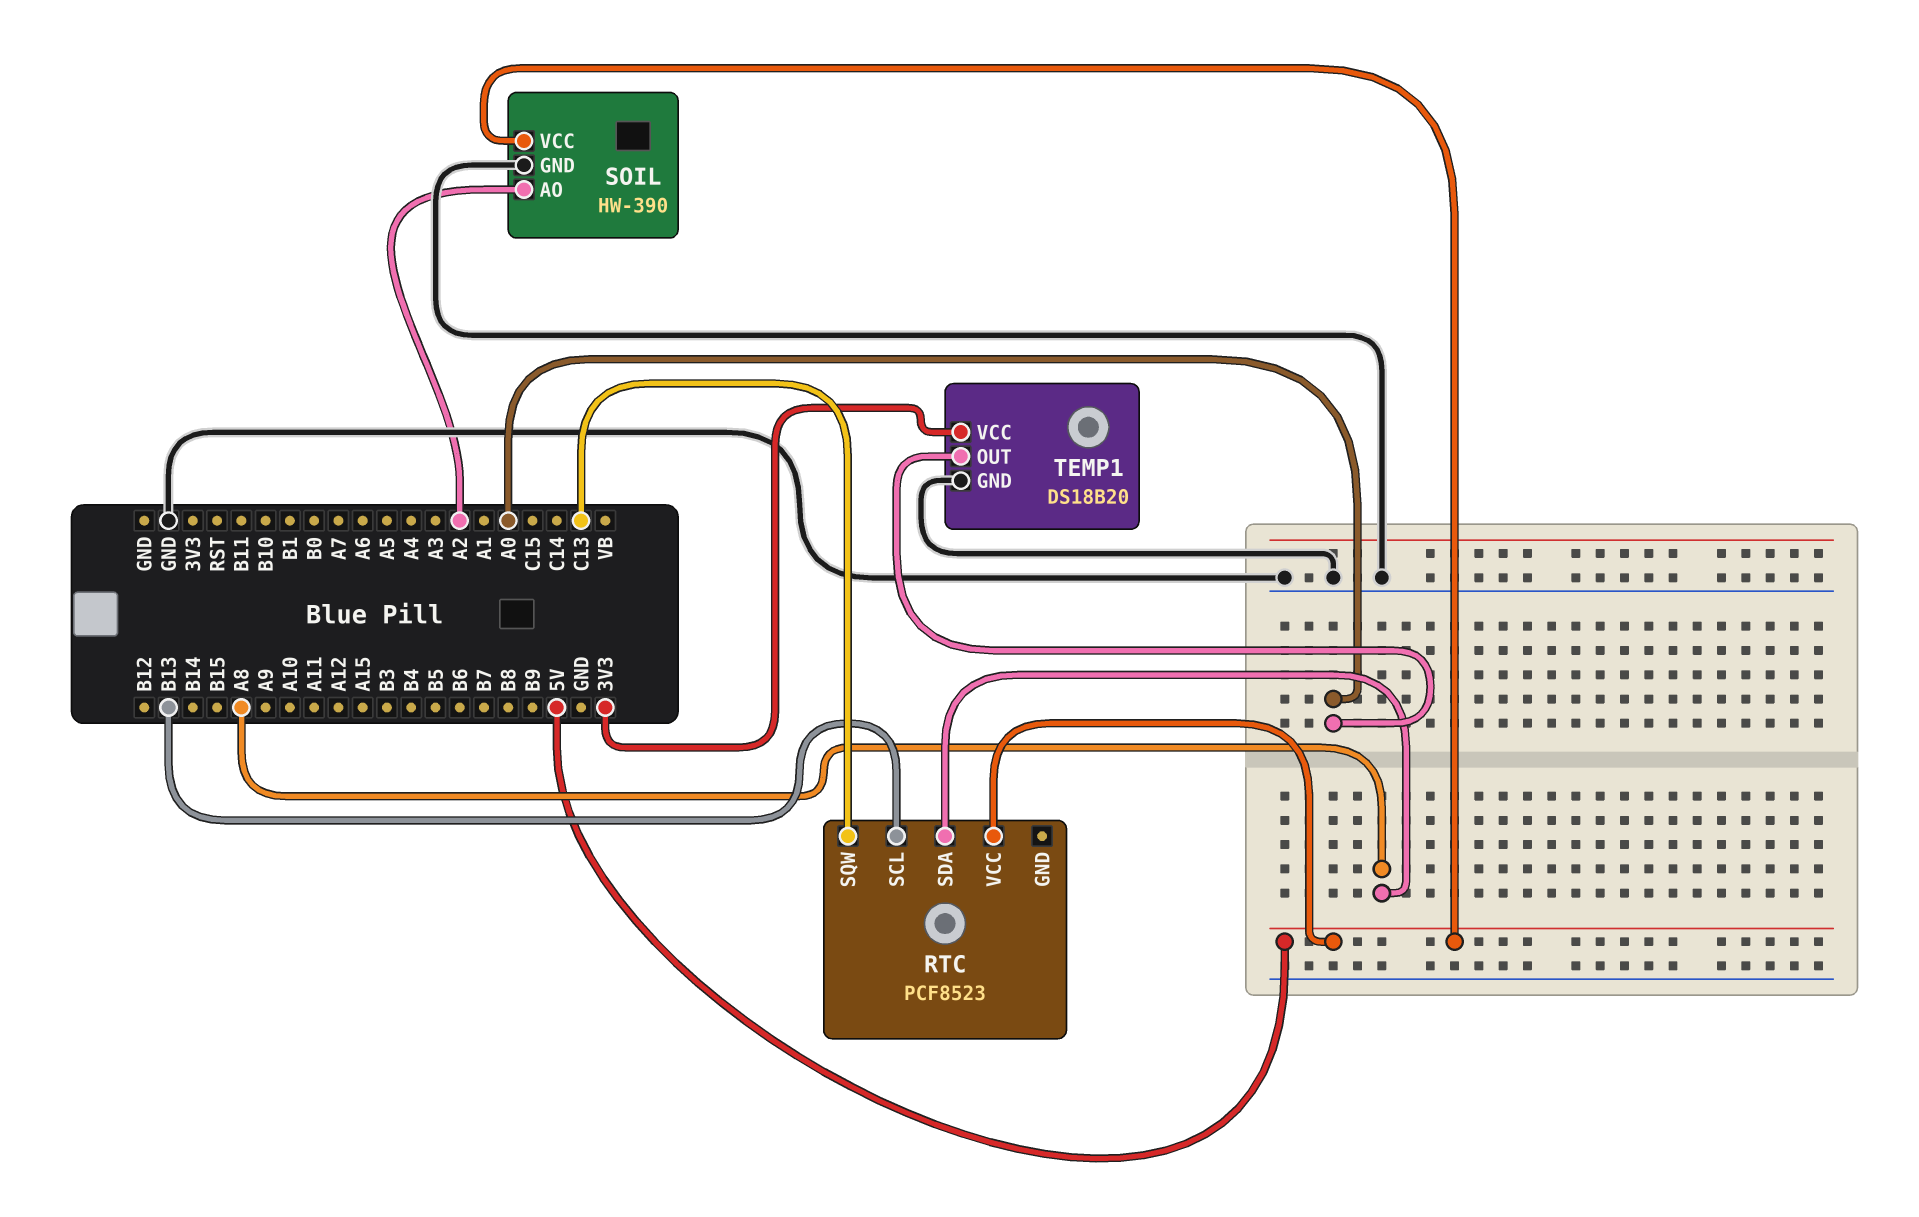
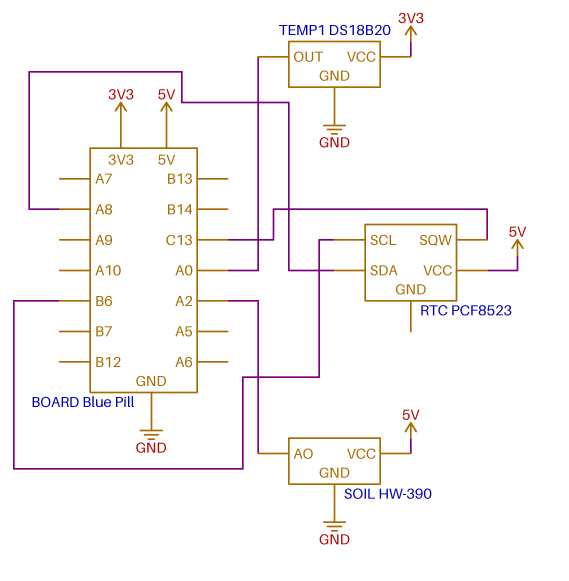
RTC pin SCL: B13 -> B6

